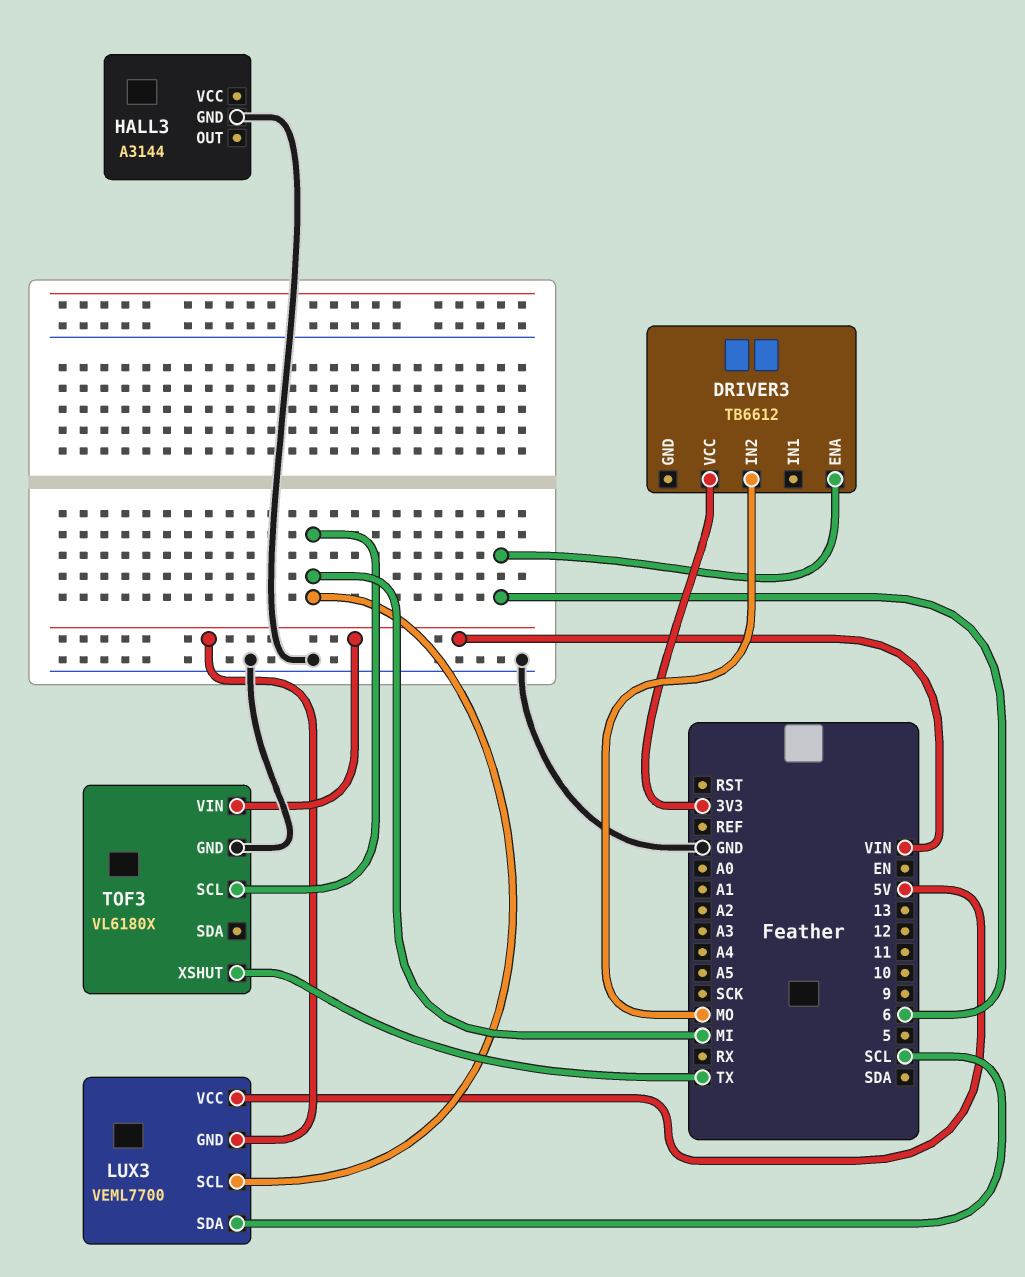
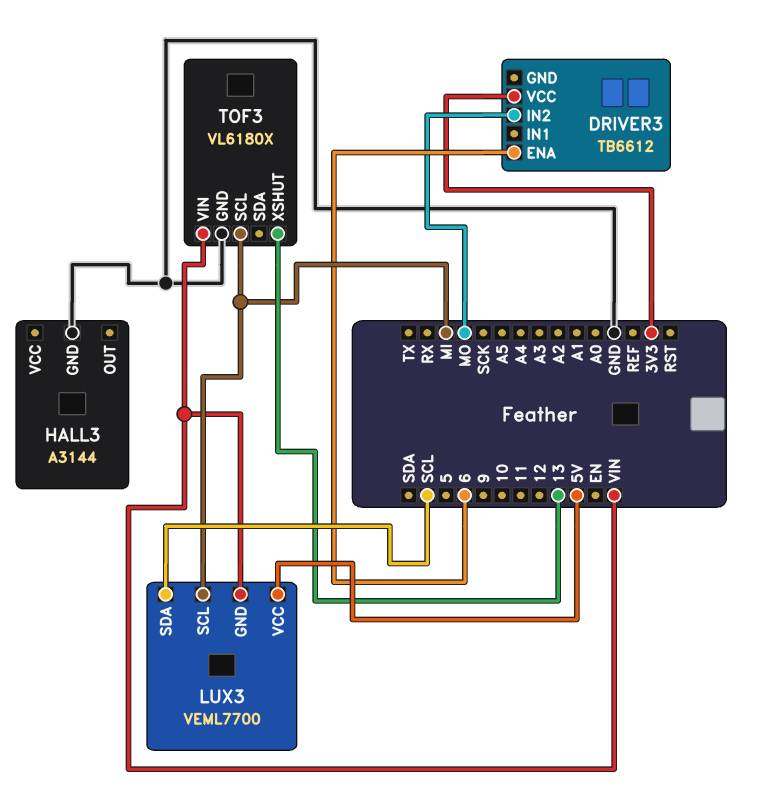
TOF3 pin XSHUT: TX -> 13

